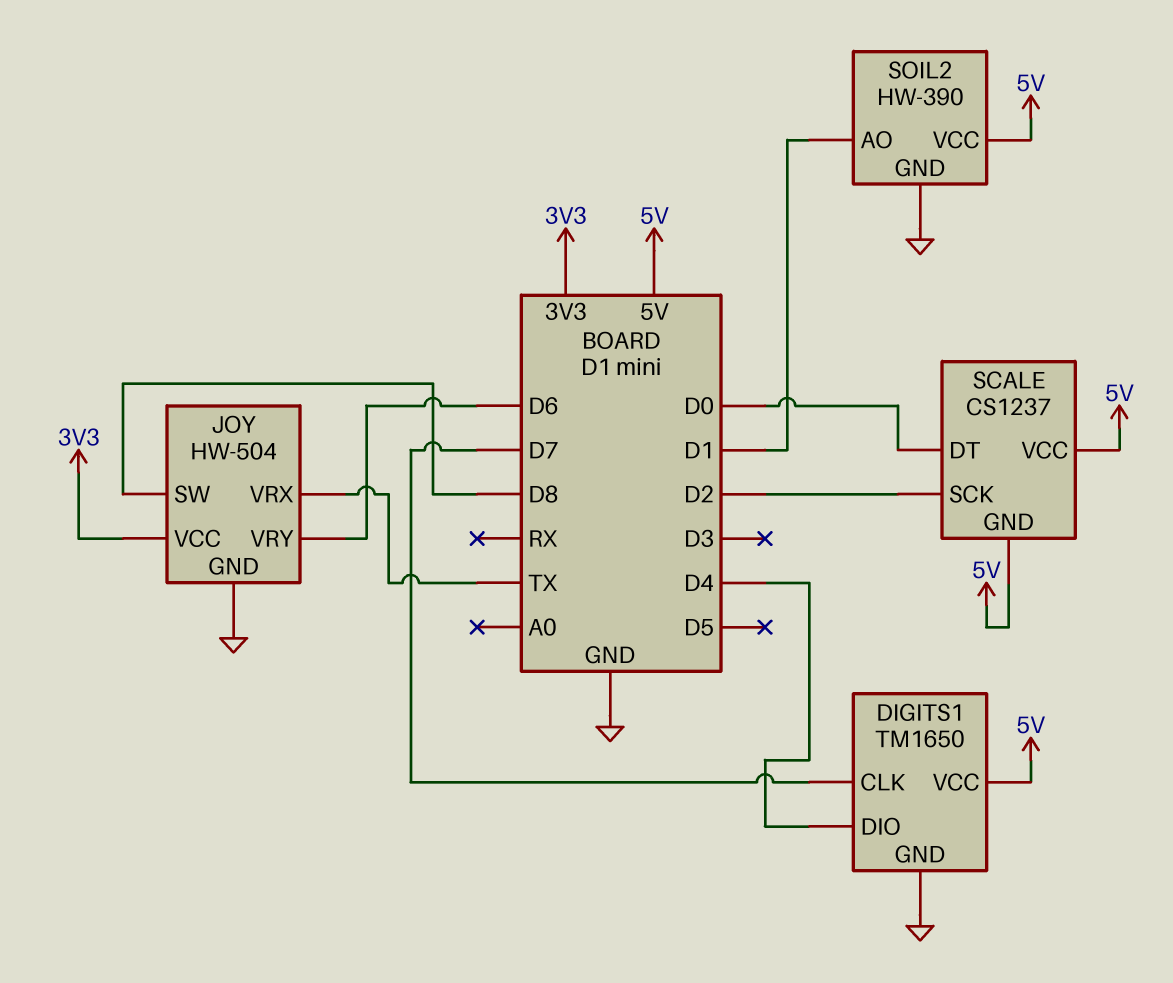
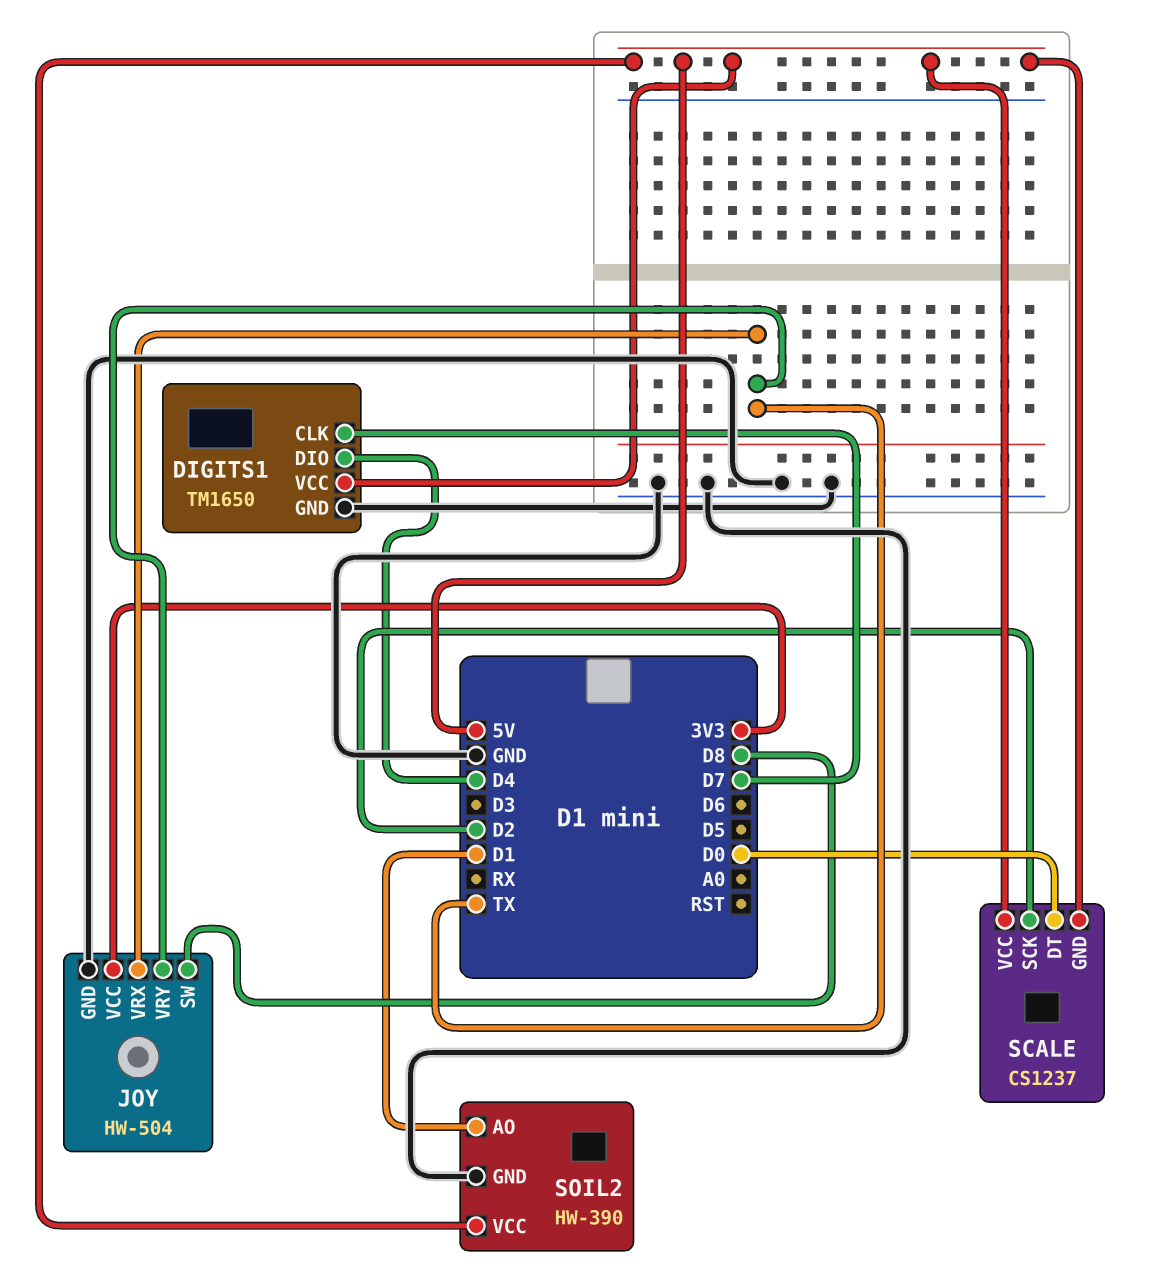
JOY pin VRY: D6 -> TX

